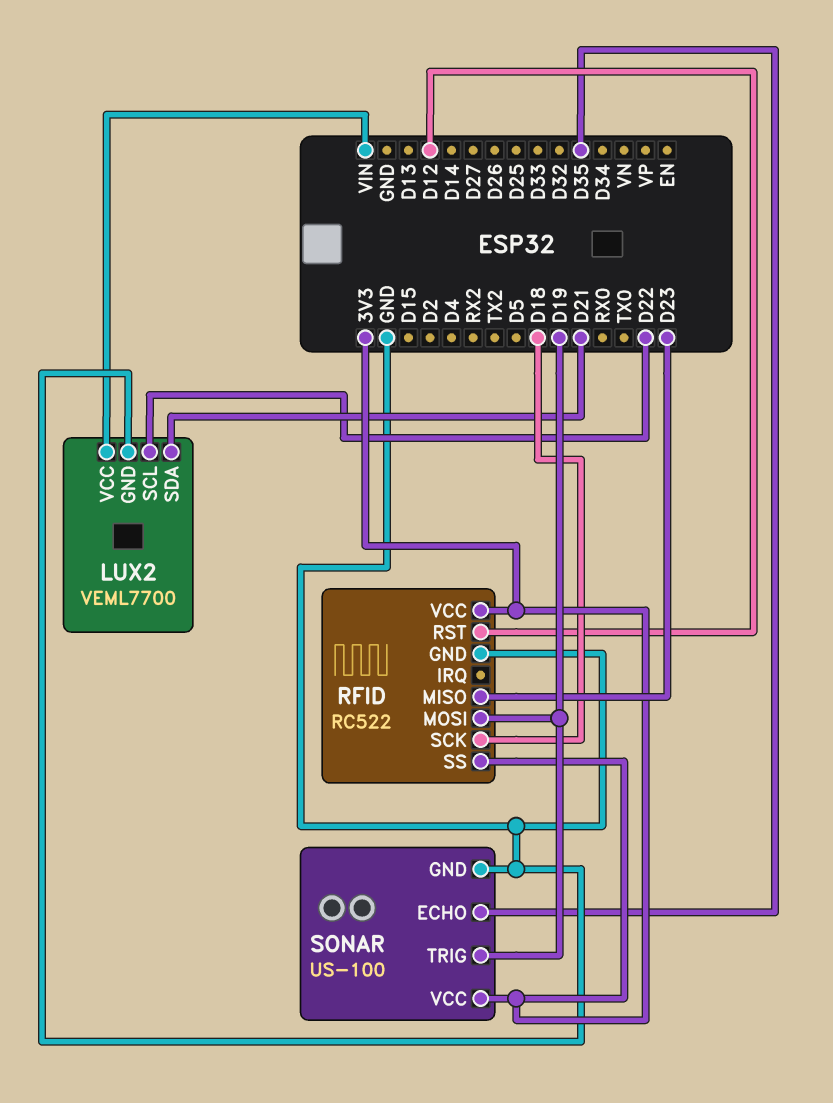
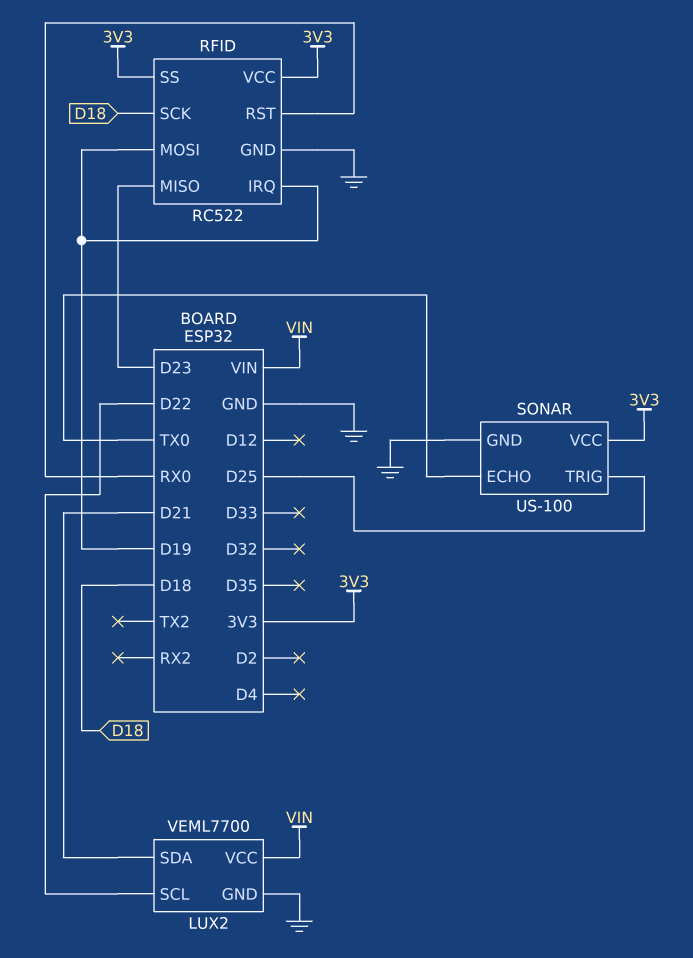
RFID pin IRQ: none -> D19
RFID pin RST: D12 -> RX0
SONAR pin ECHO: D35 -> TX0
SONAR pin TRIG: D19 -> D25

